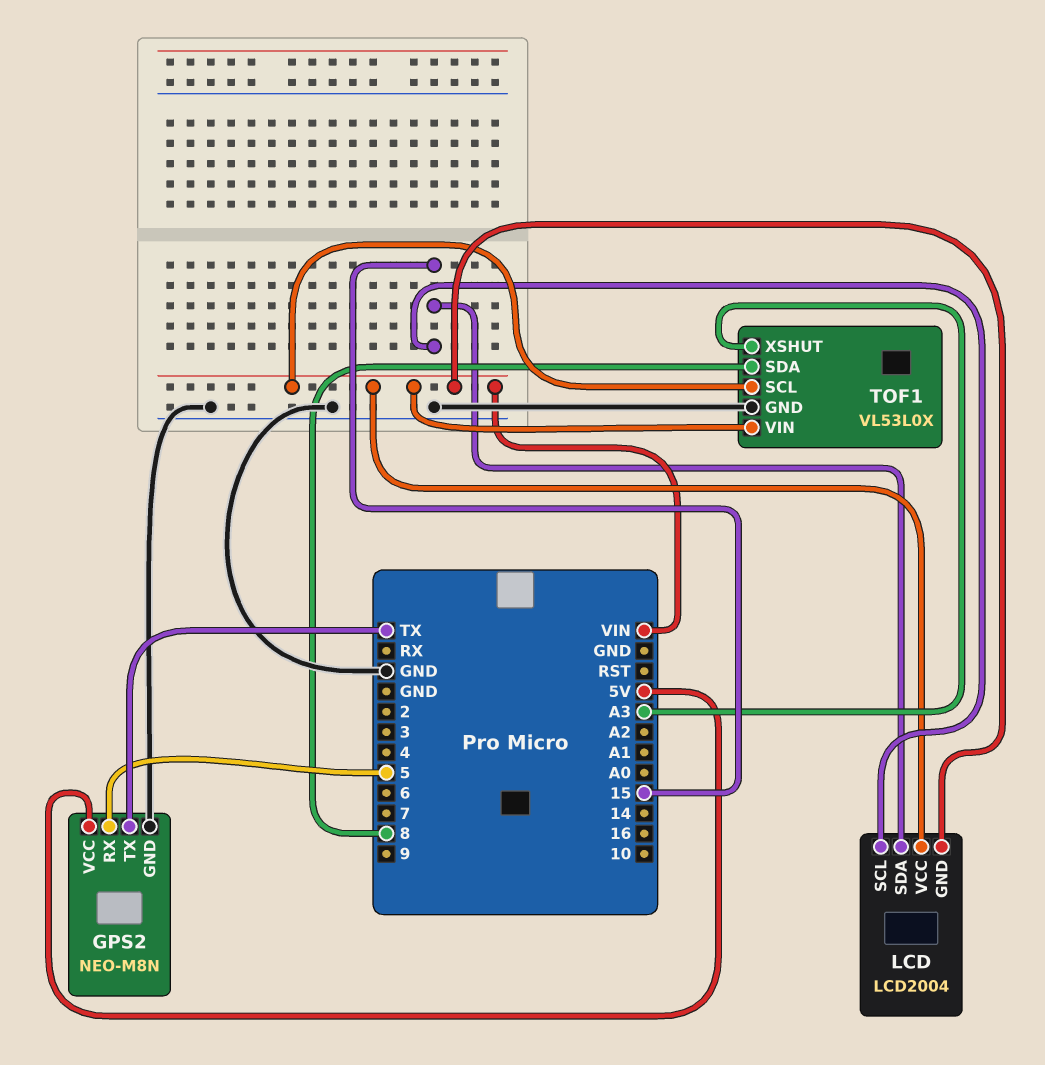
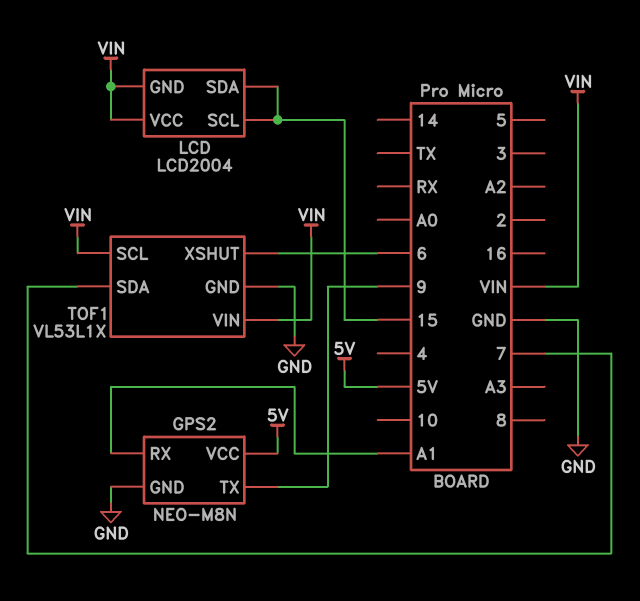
GPS2 pin RX: 5 -> A1
GPS2 pin TX: TX -> 9
TOF1: VL53L0X -> VL53L1X
TOF1 pin SDA: 8 -> 7
TOF1 pin XSHUT: A3 -> 6

